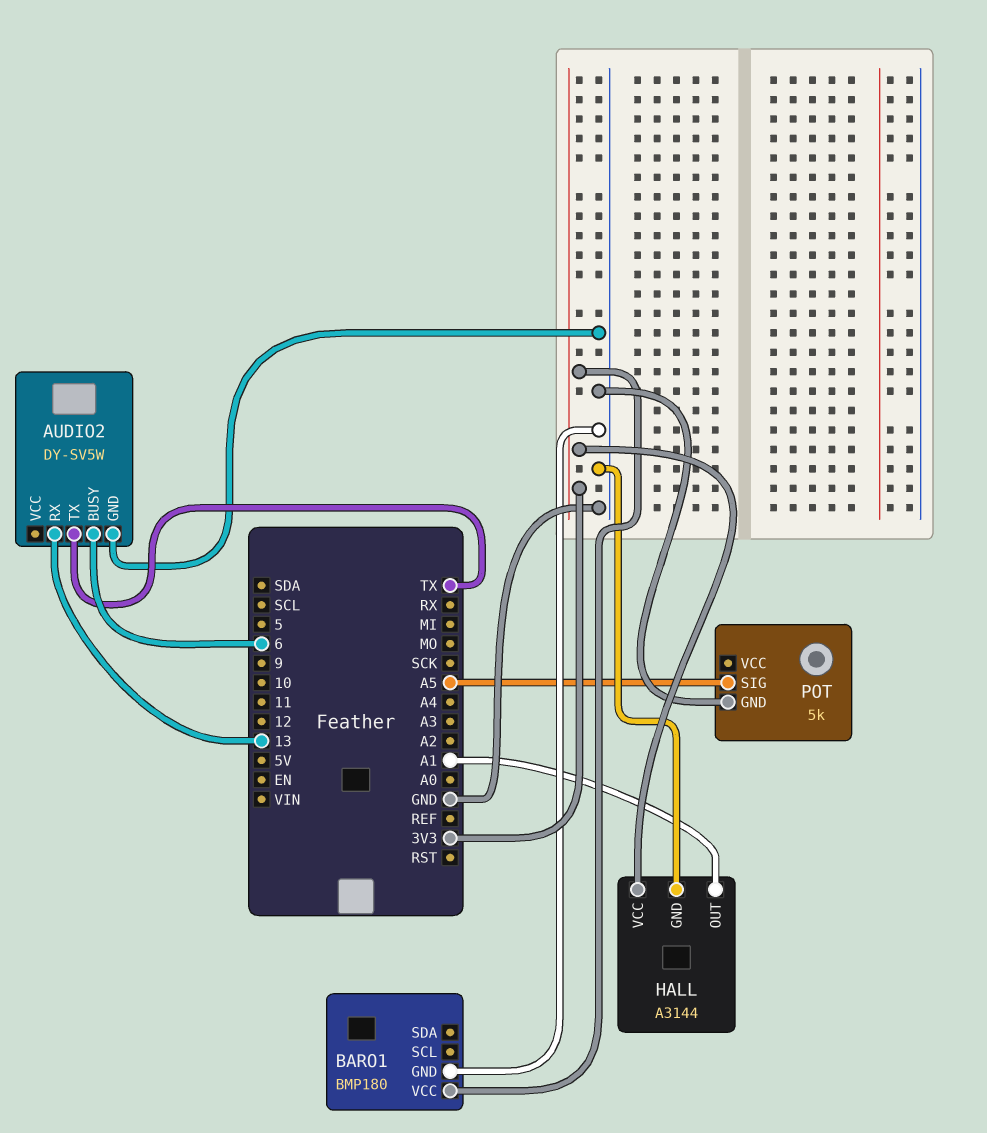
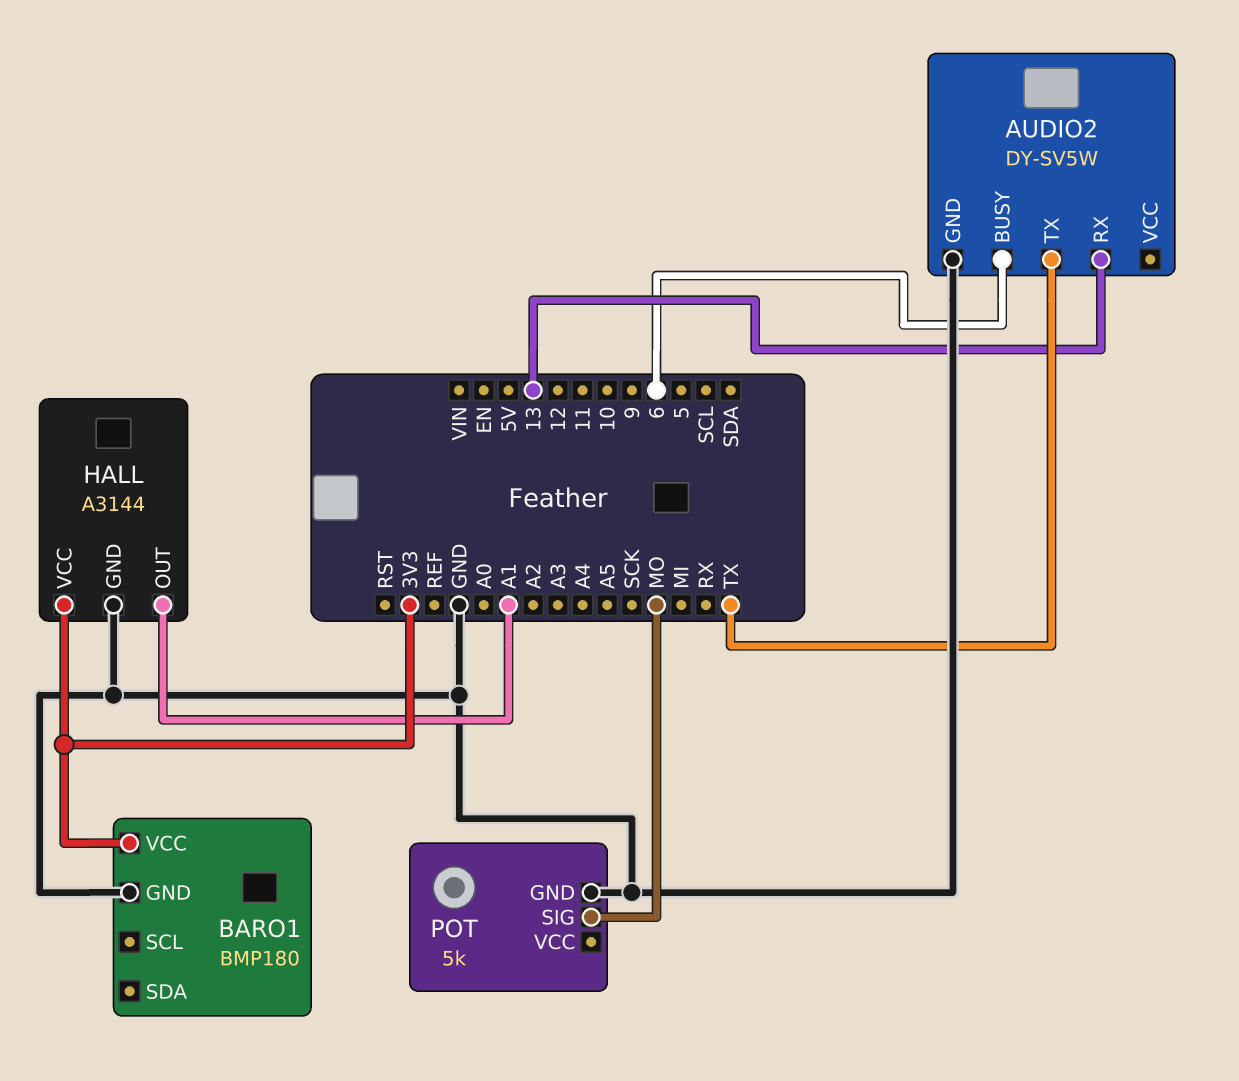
POT pin SIG: A5 -> MO

